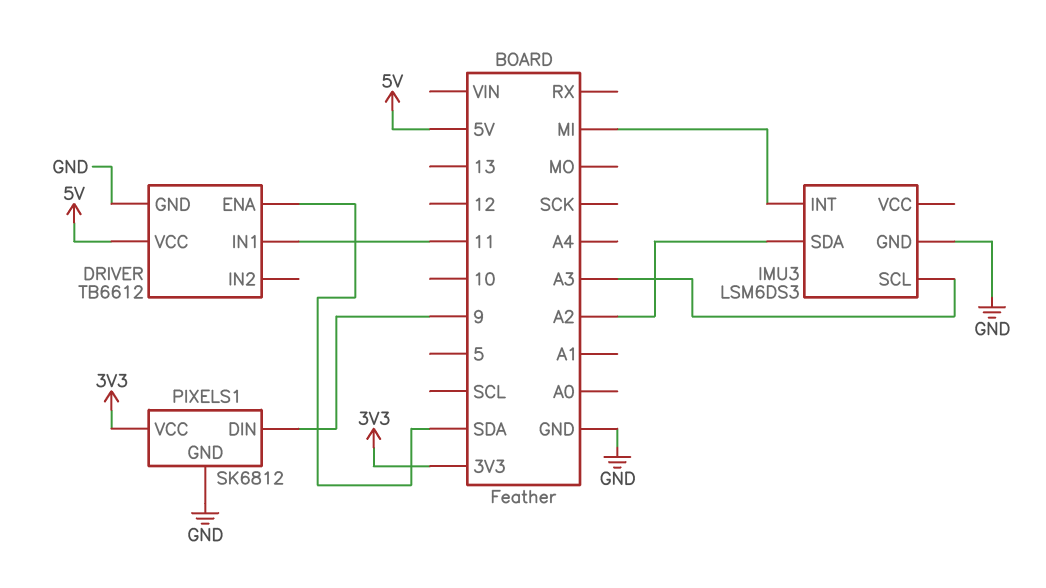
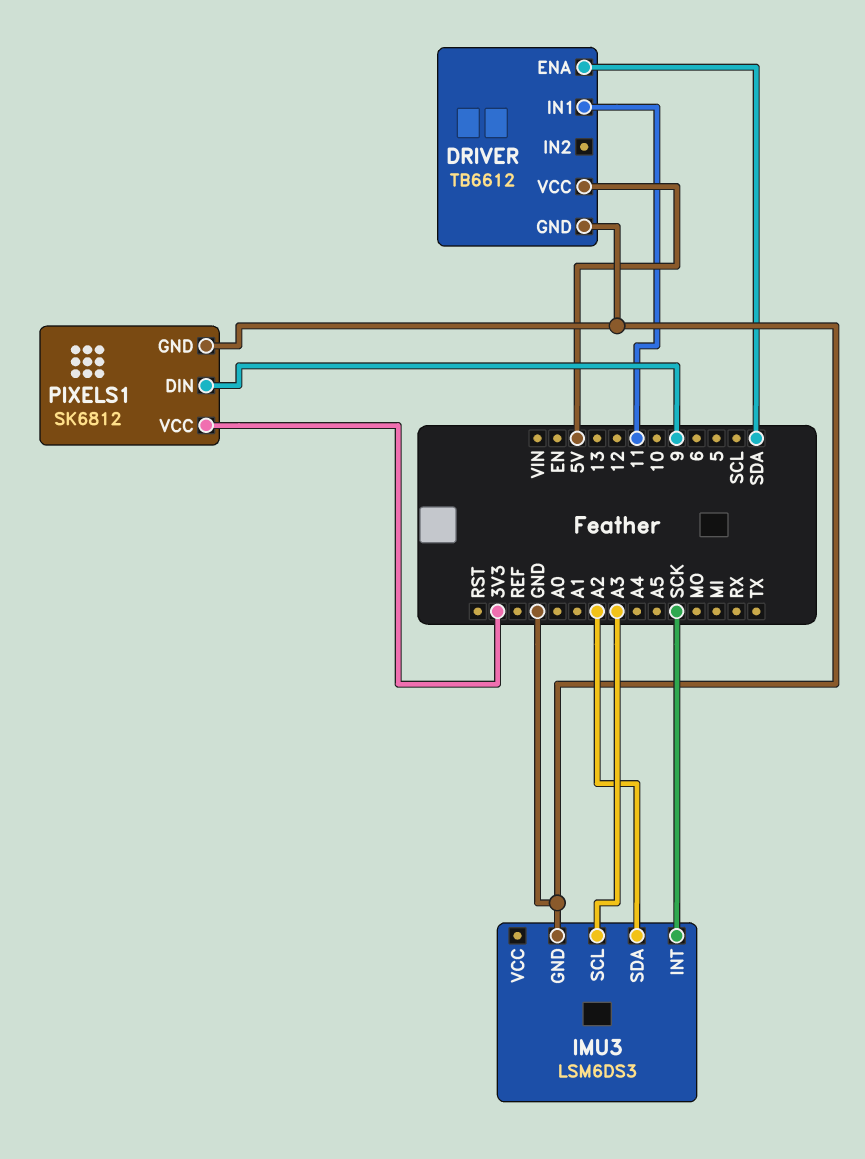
IMU3 pin INT: MI -> SCK

